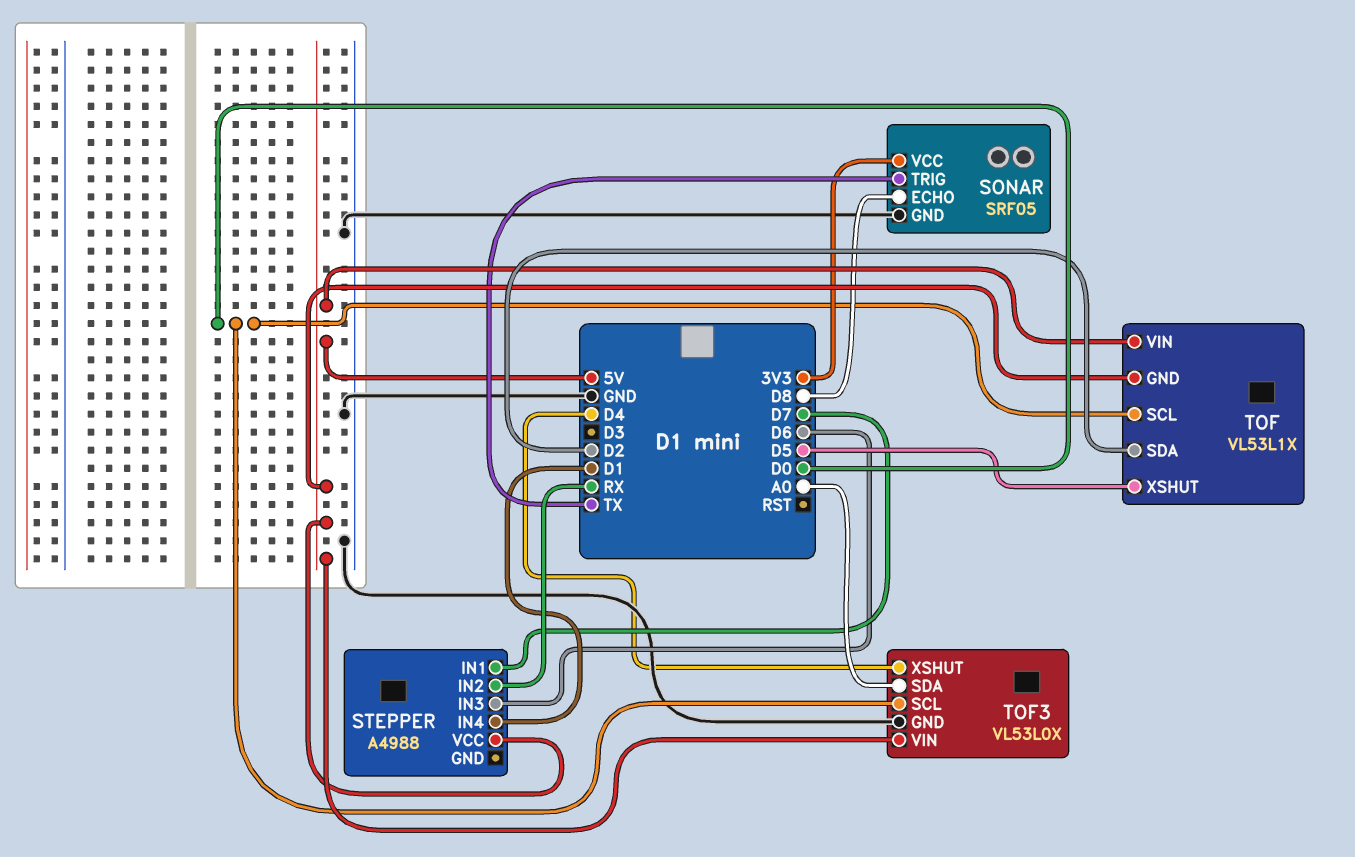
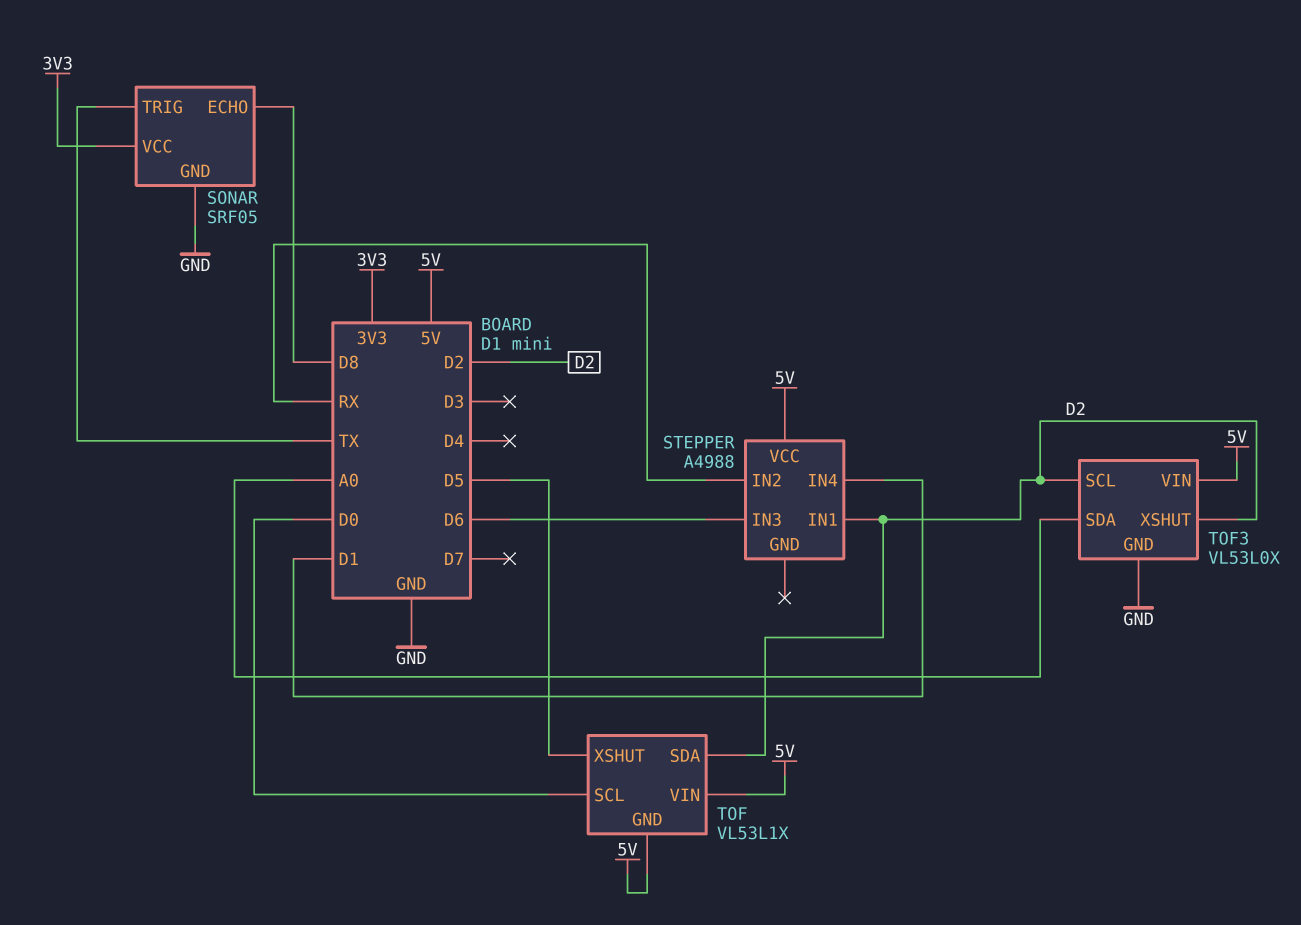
STEPPER pin IN1: D7 -> D2
TOF3 pin SCL: D0 -> D2
TOF3 pin XSHUT: D4 -> D2

